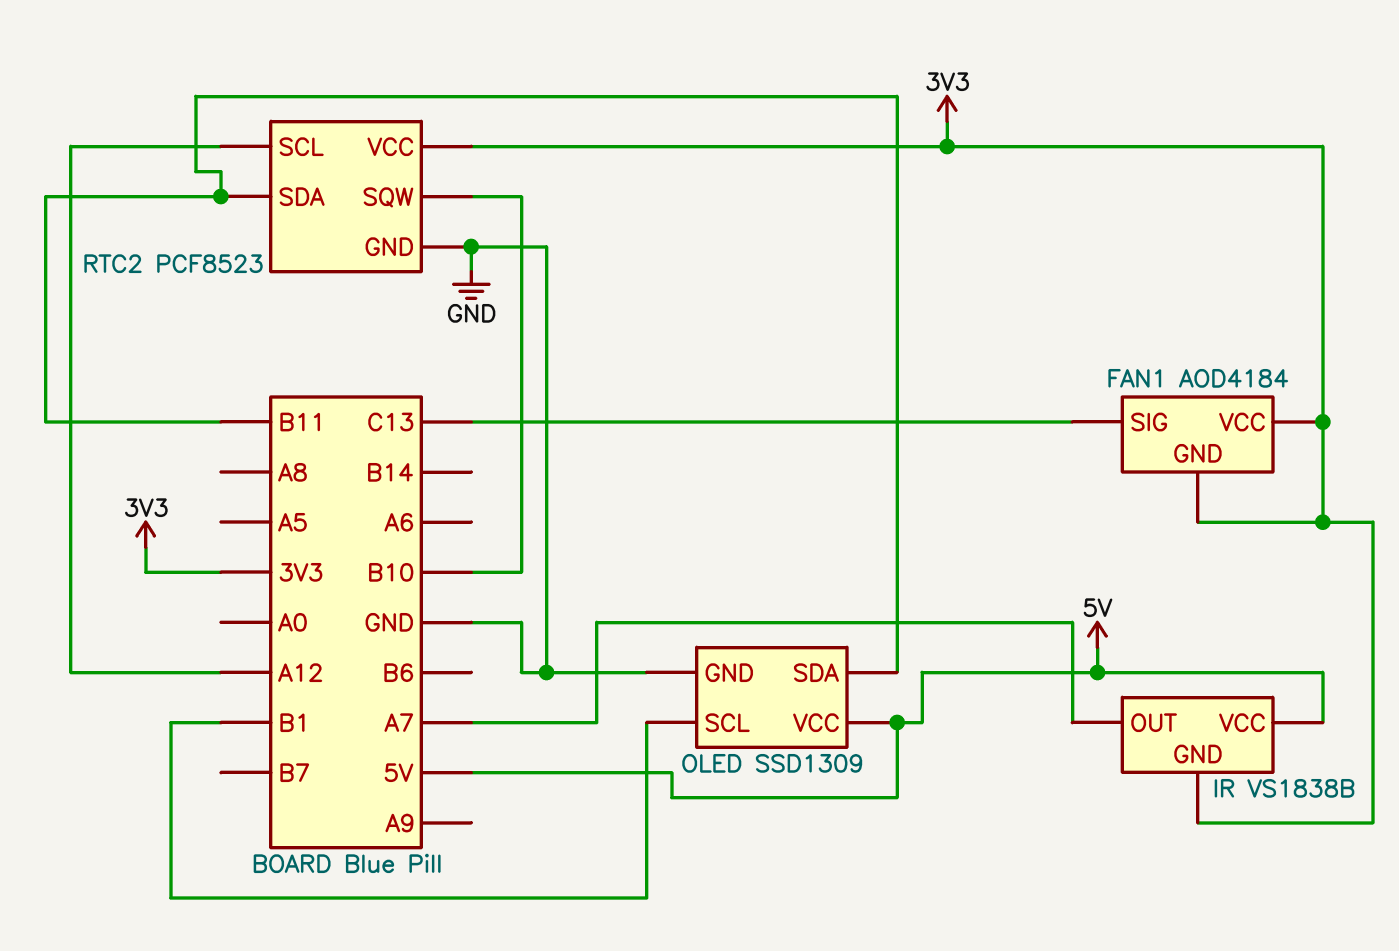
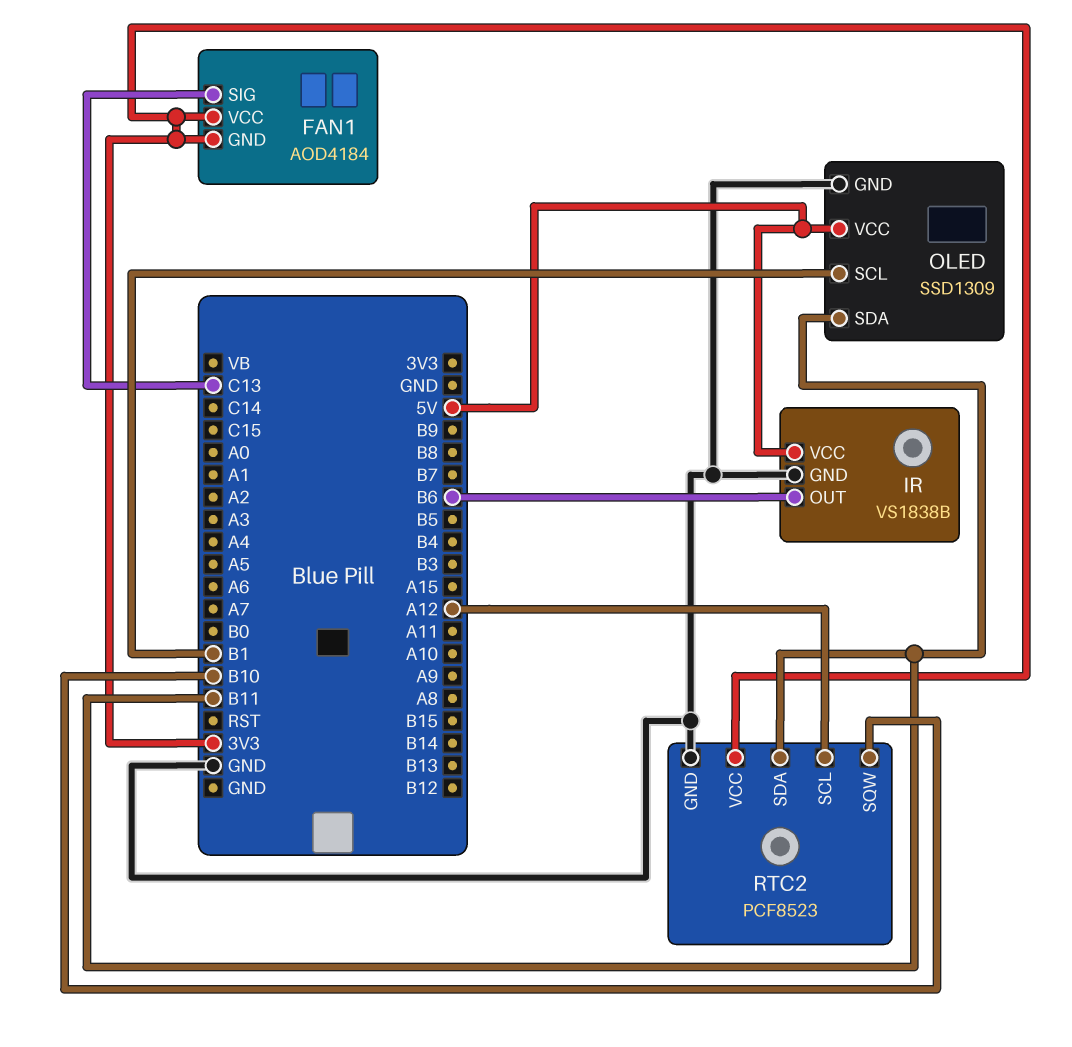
IR pin GND: 3V3 -> GND
IR pin OUT: A7 -> B6

